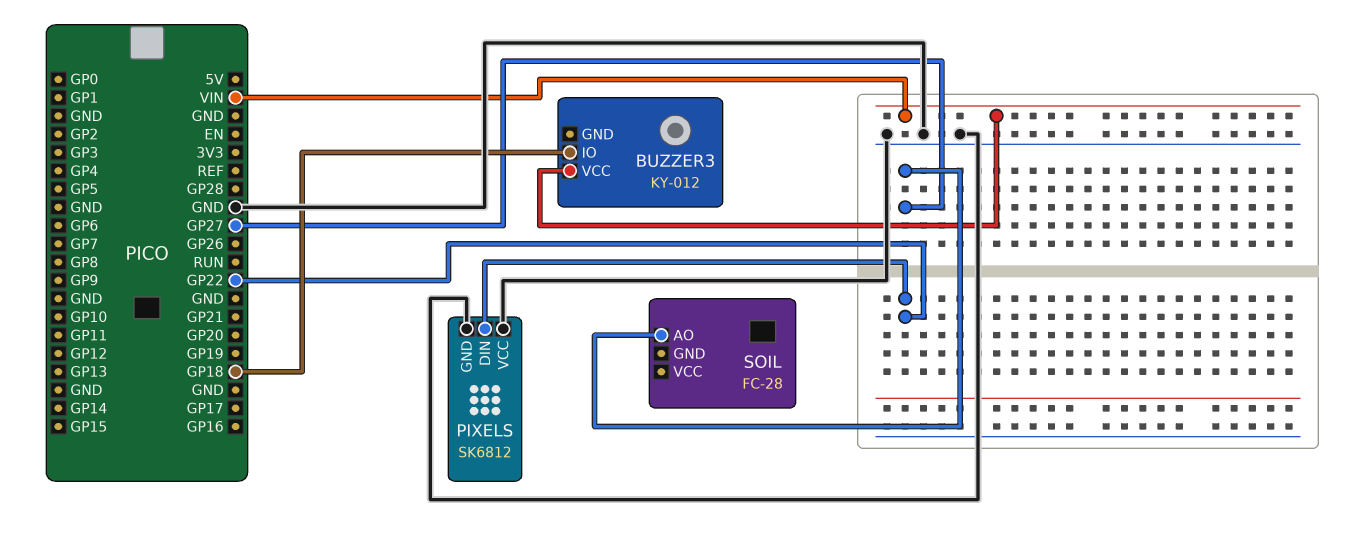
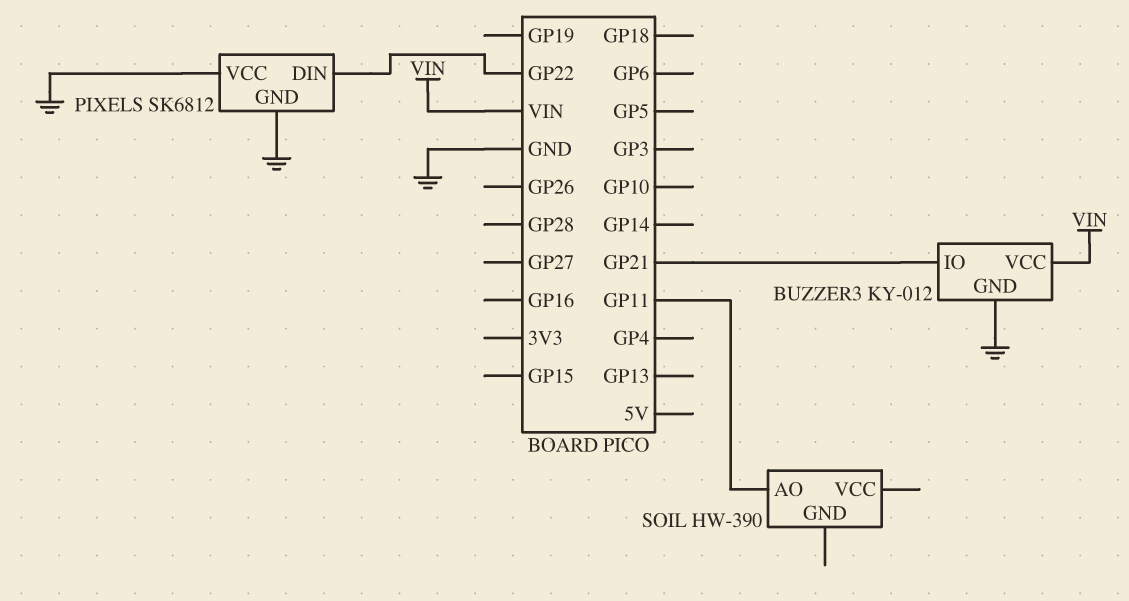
BUZZER3 pin GND: none -> GND
BUZZER3 pin IO: GP18 -> GP21
SOIL: FC-28 -> HW-390
SOIL pin AO: GP27 -> GP11

